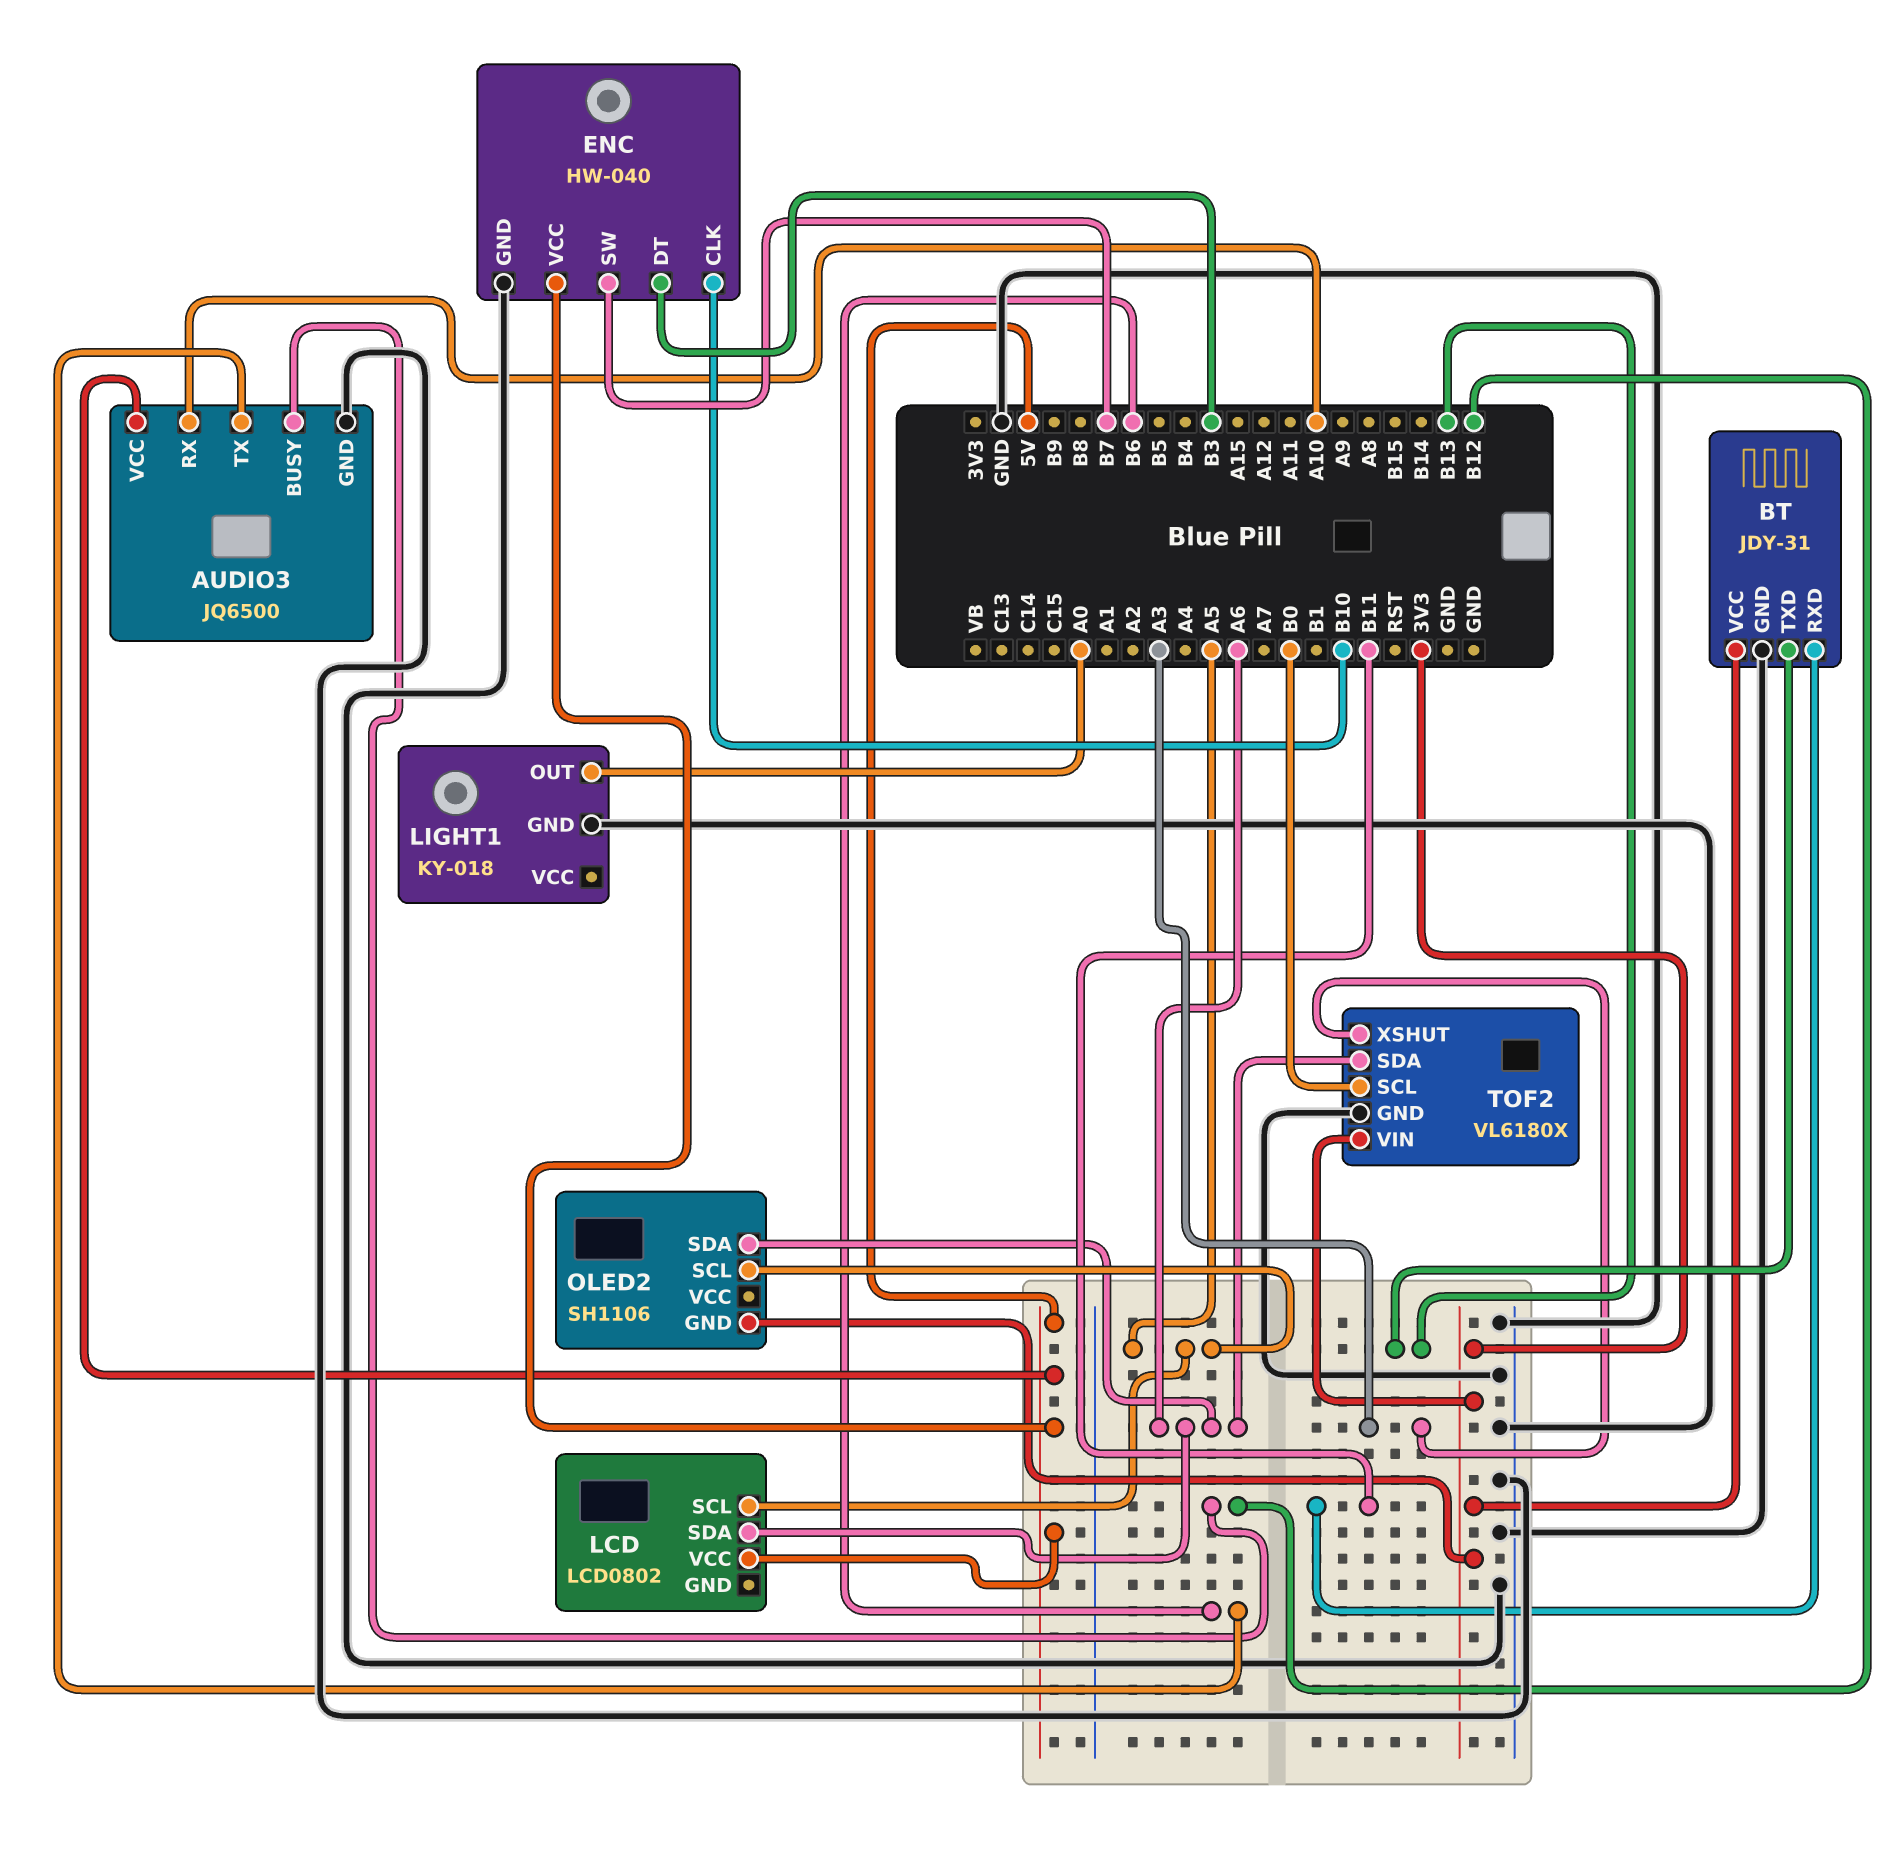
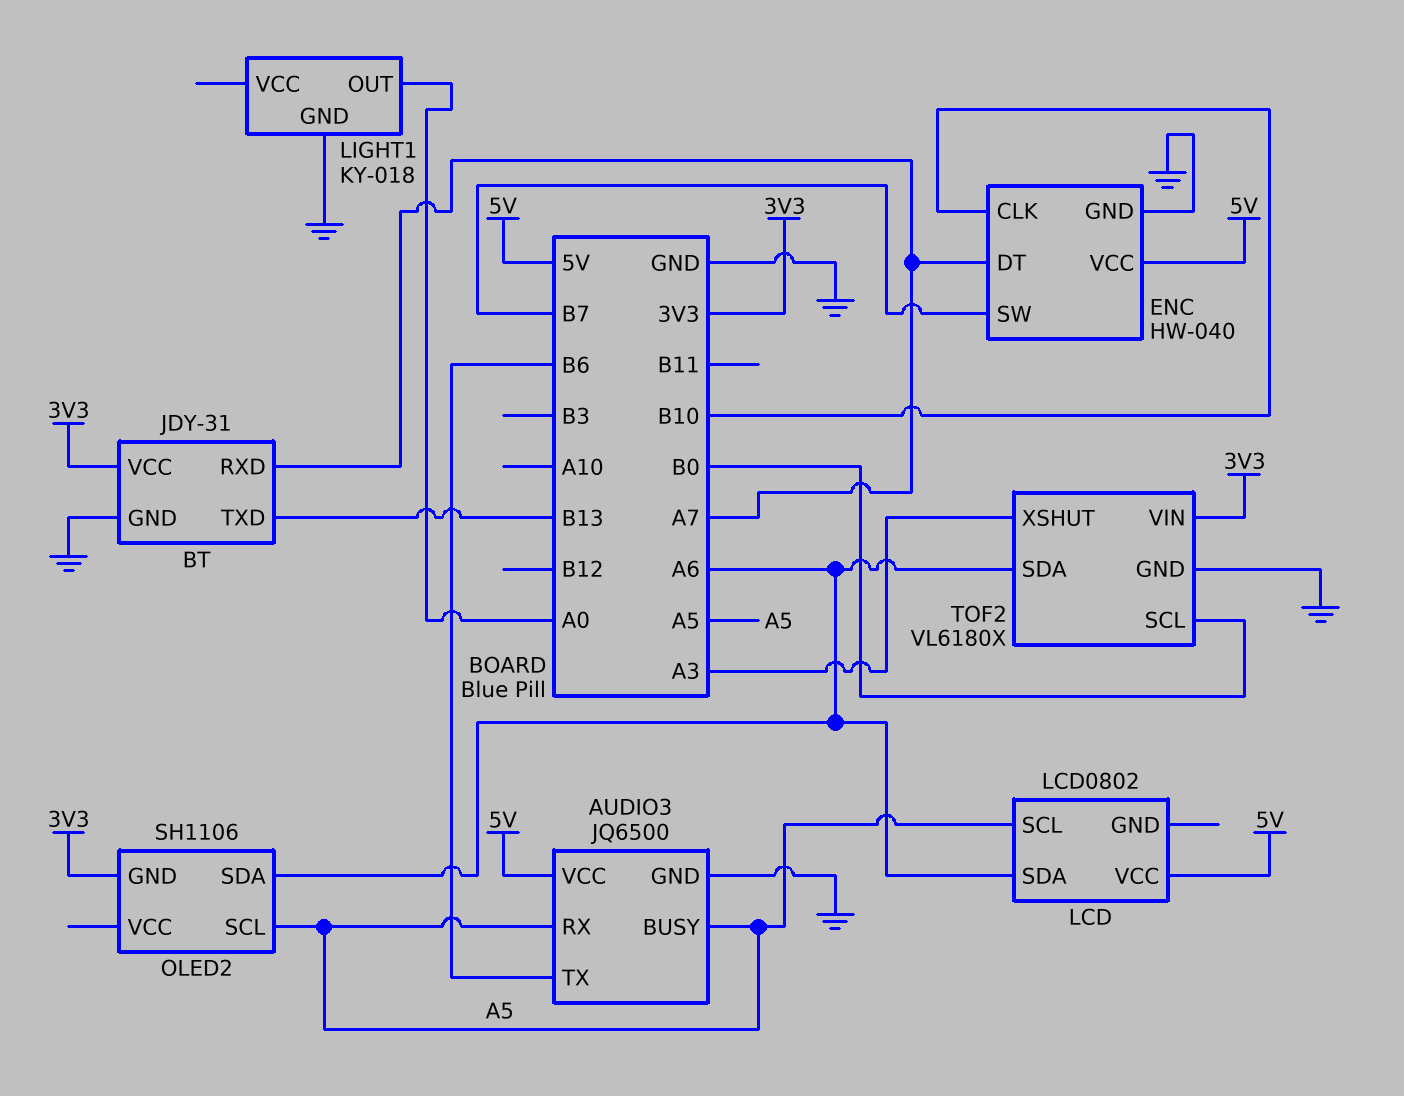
AUDIO3 pin BUSY: B12 -> A5
AUDIO3 pin RX: A10 -> A5
BT pin RXD: B11 -> A7
ENC pin DT: B3 -> A7

